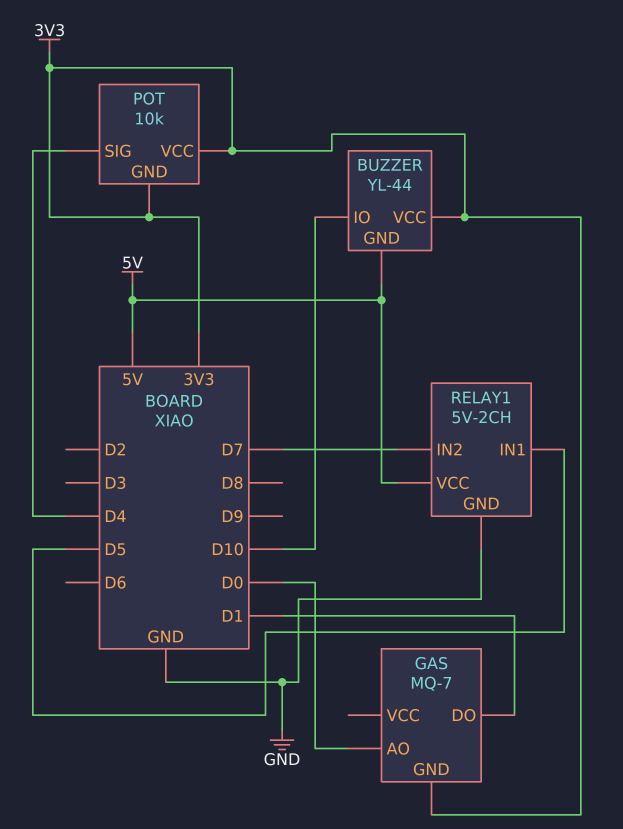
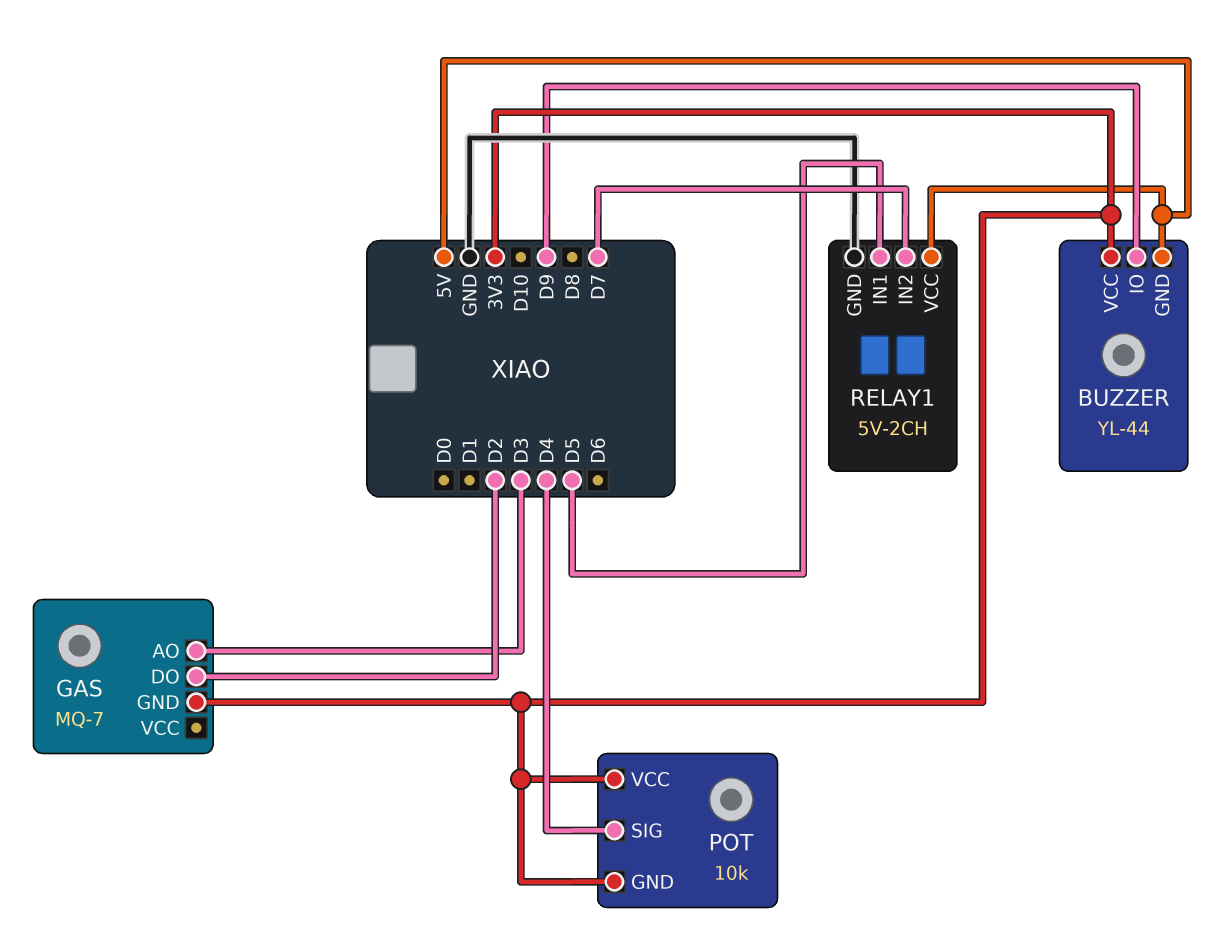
BUZZER pin IO: D10 -> D9
GAS pin AO: D0 -> D3
GAS pin DO: D1 -> D2

